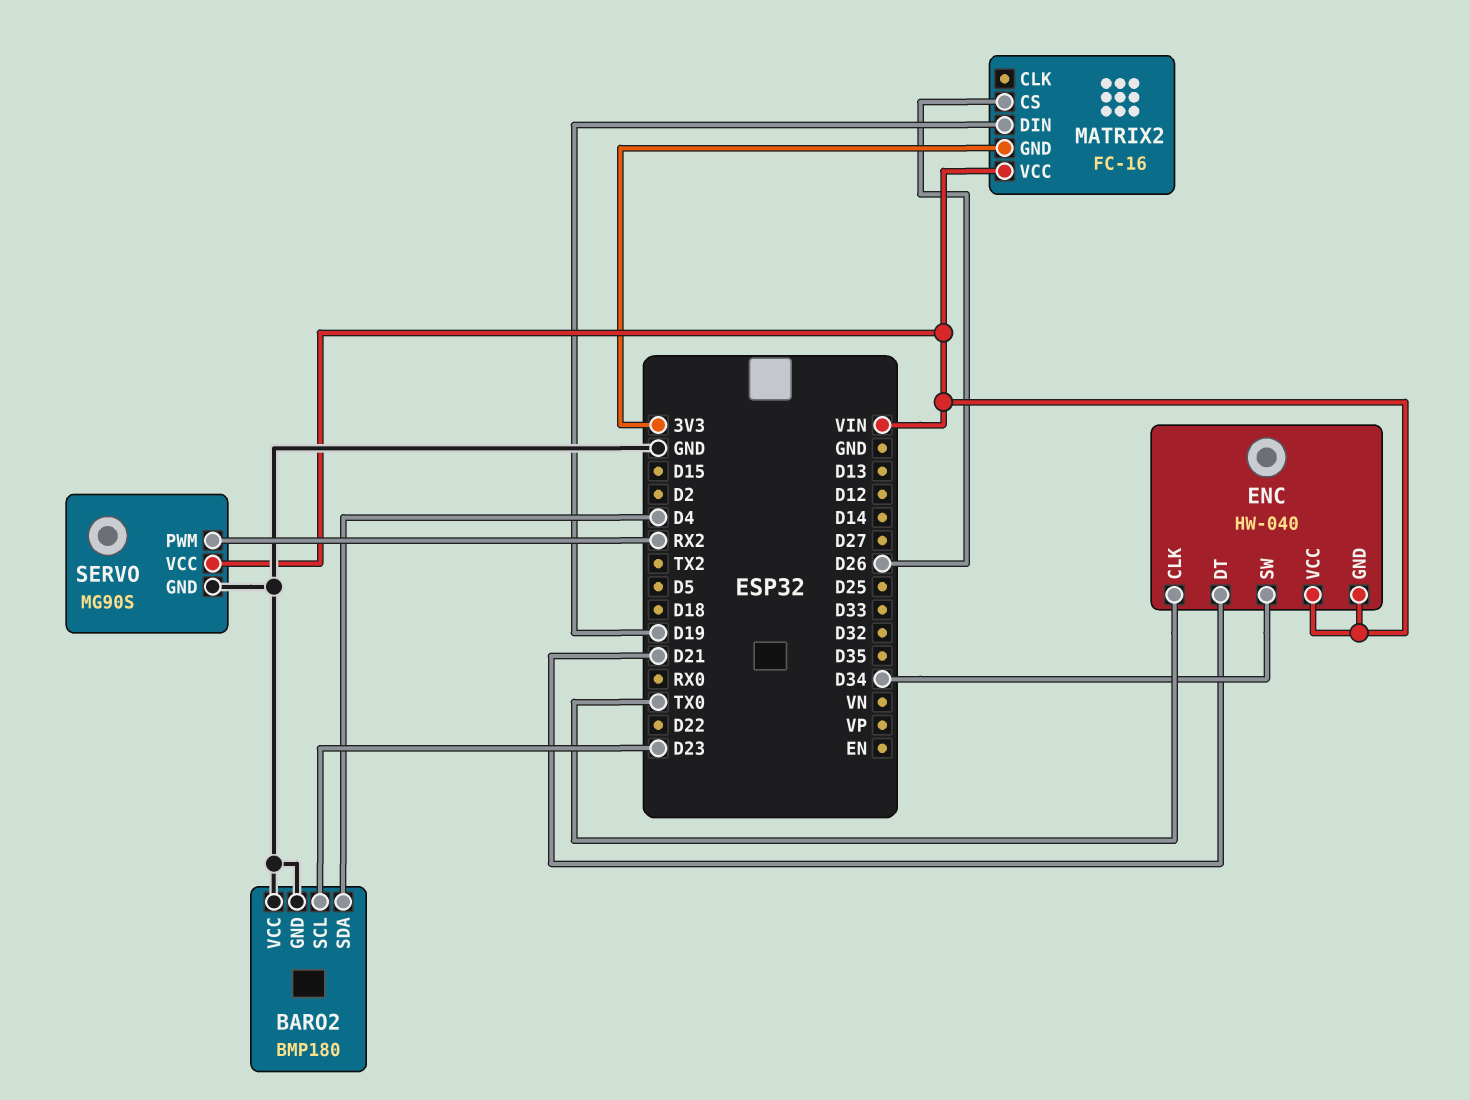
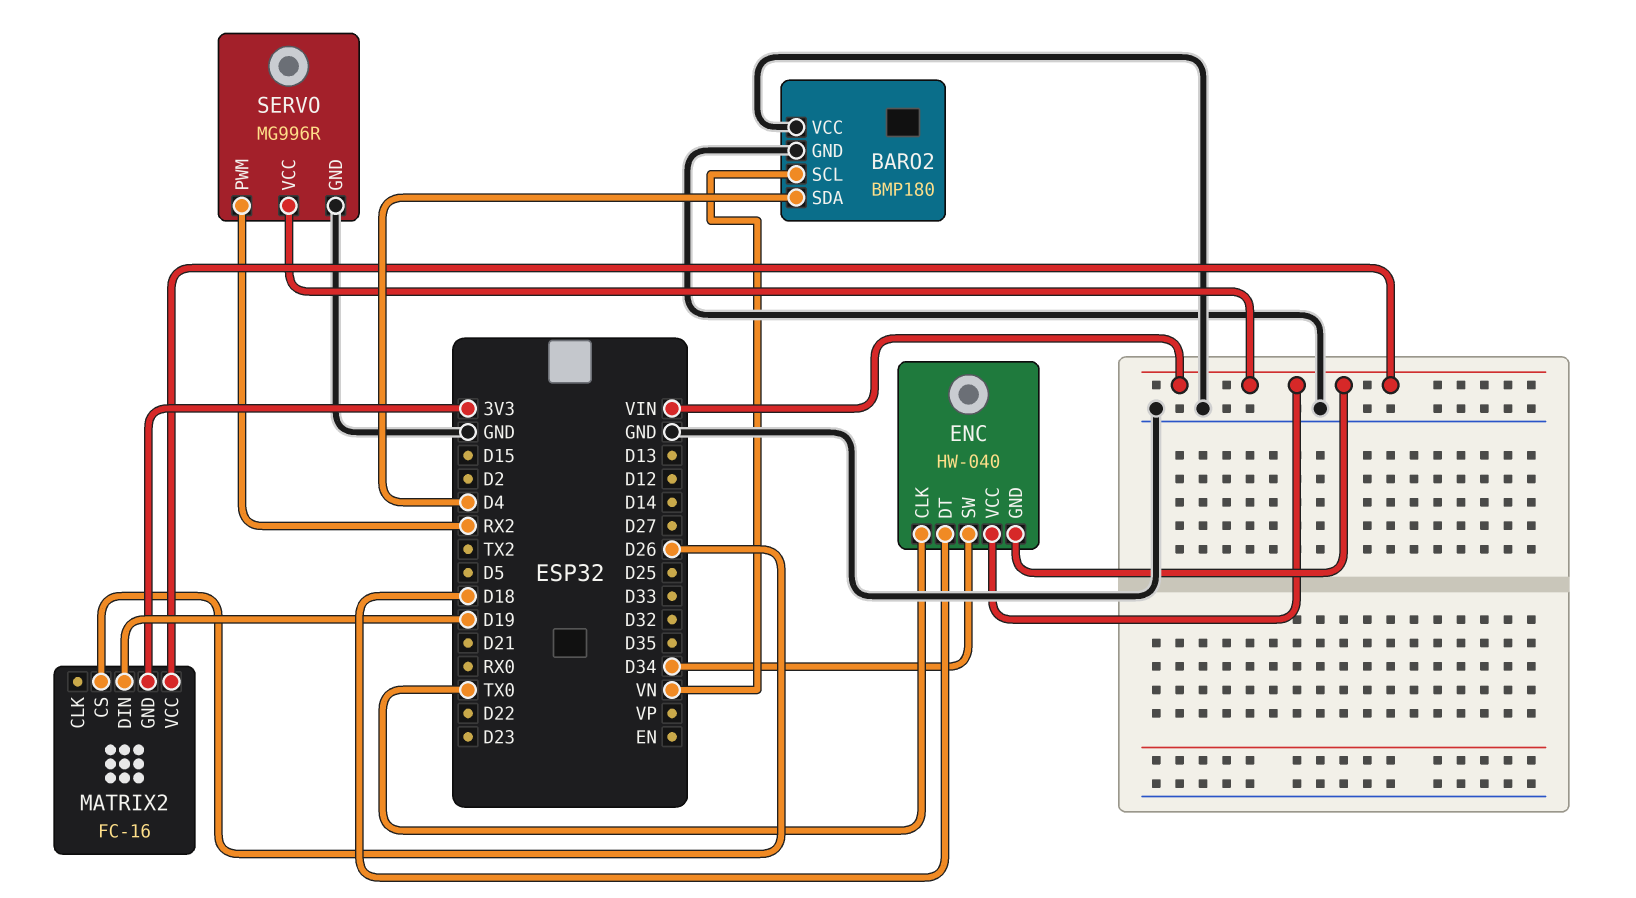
BARO2 pin SCL: D23 -> VN
ENC pin DT: D21 -> D18
SERVO: MG90S -> MG996R

